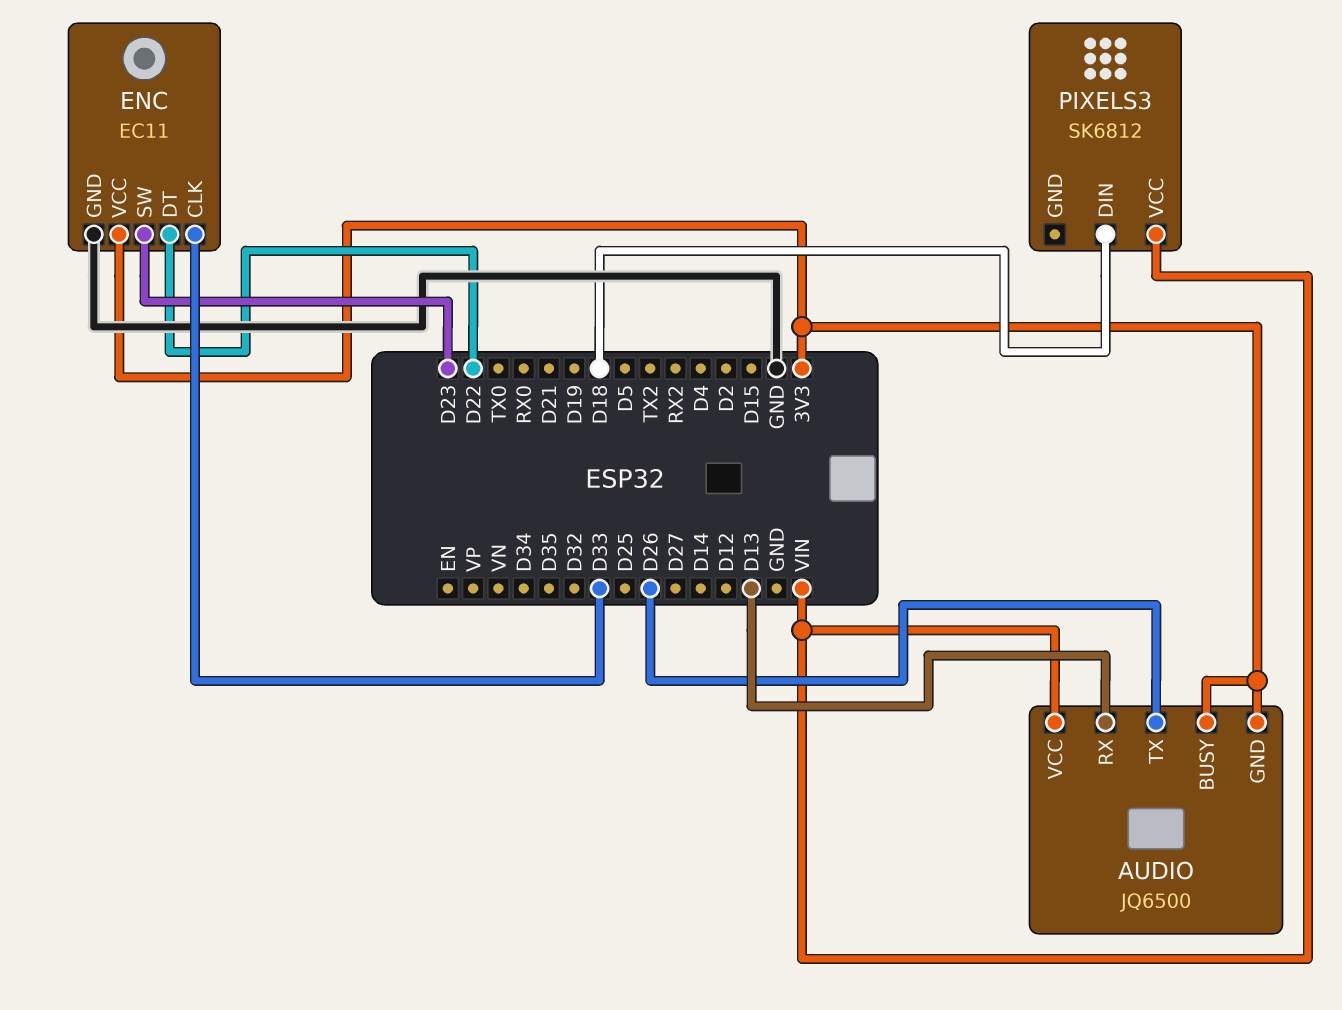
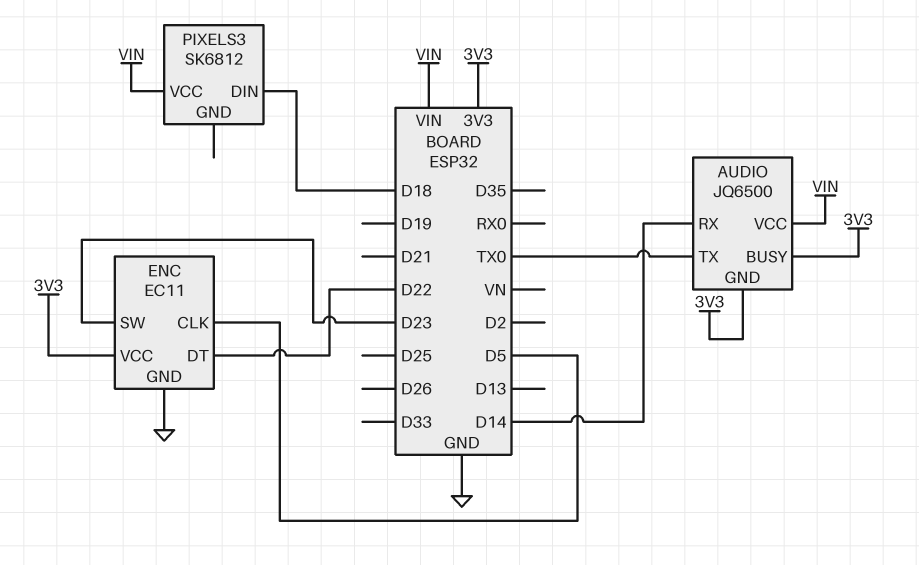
AUDIO pin RX: D13 -> D14
AUDIO pin TX: D26 -> TX0
ENC pin CLK: D33 -> D5

